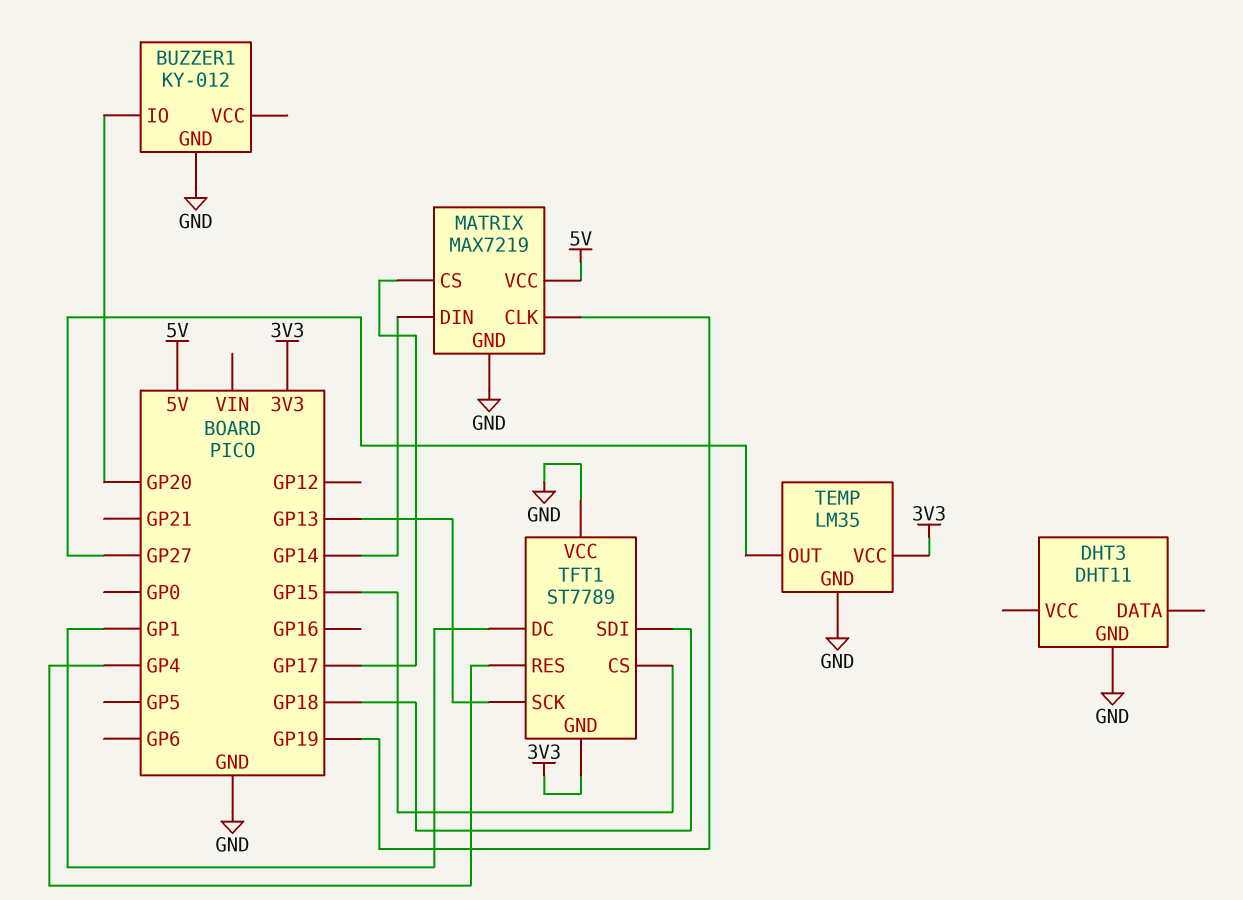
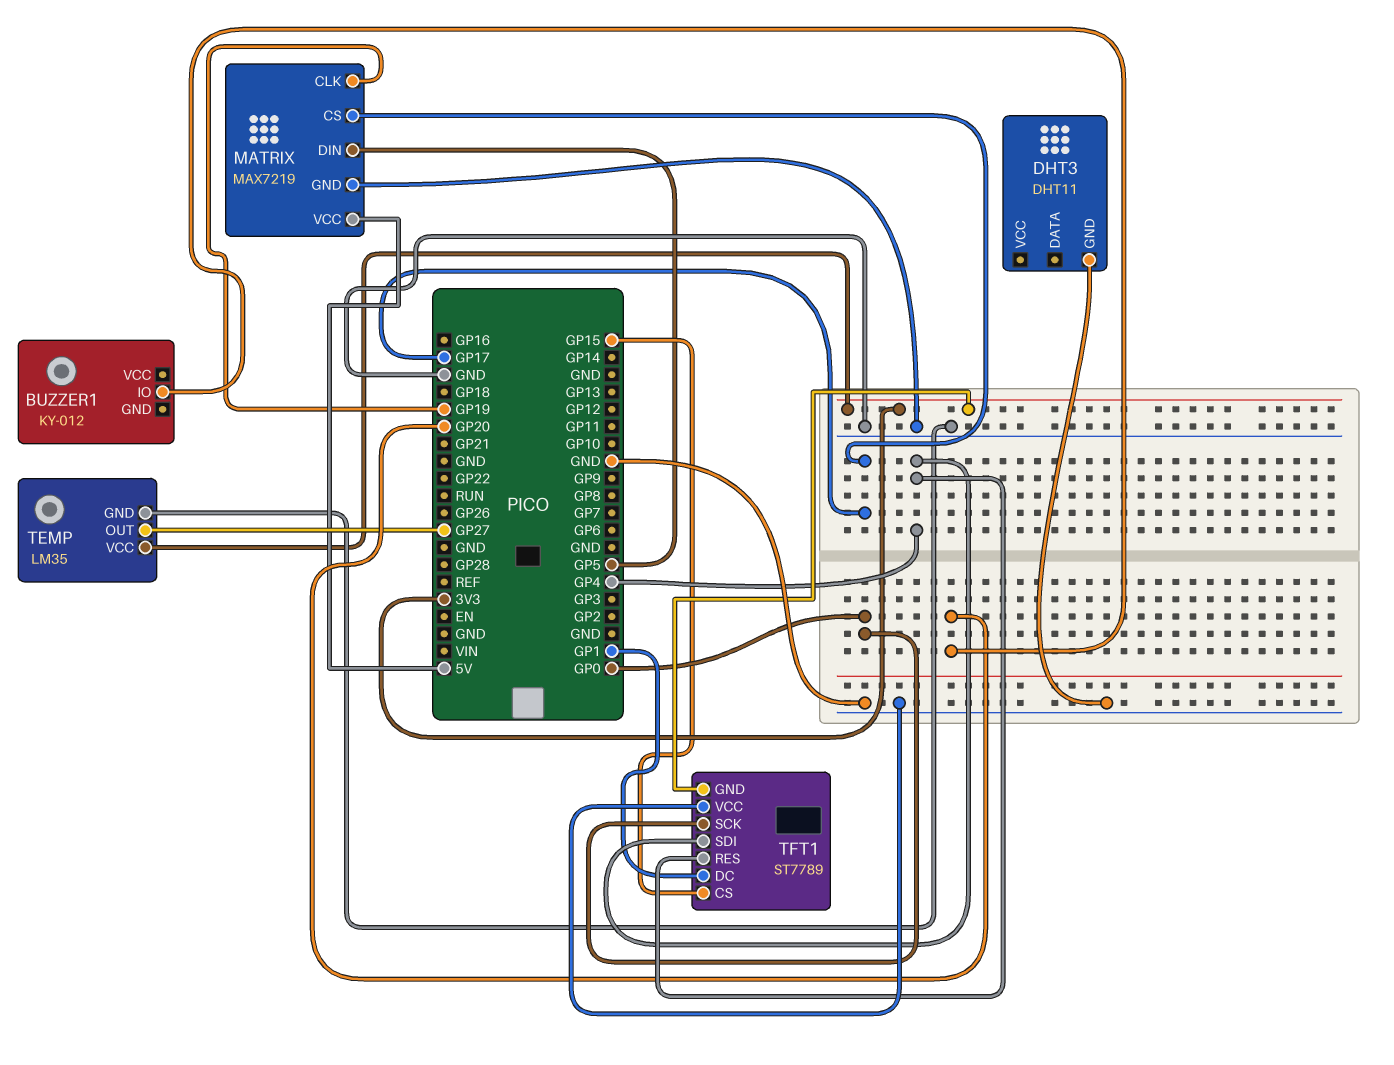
BUZZER1 pin GND: GND -> none
MATRIX pin DIN: GP14 -> GP5
TFT1 pin SCK: GP13 -> GP0
TFT1 pin SDI: GP18 -> GP4

